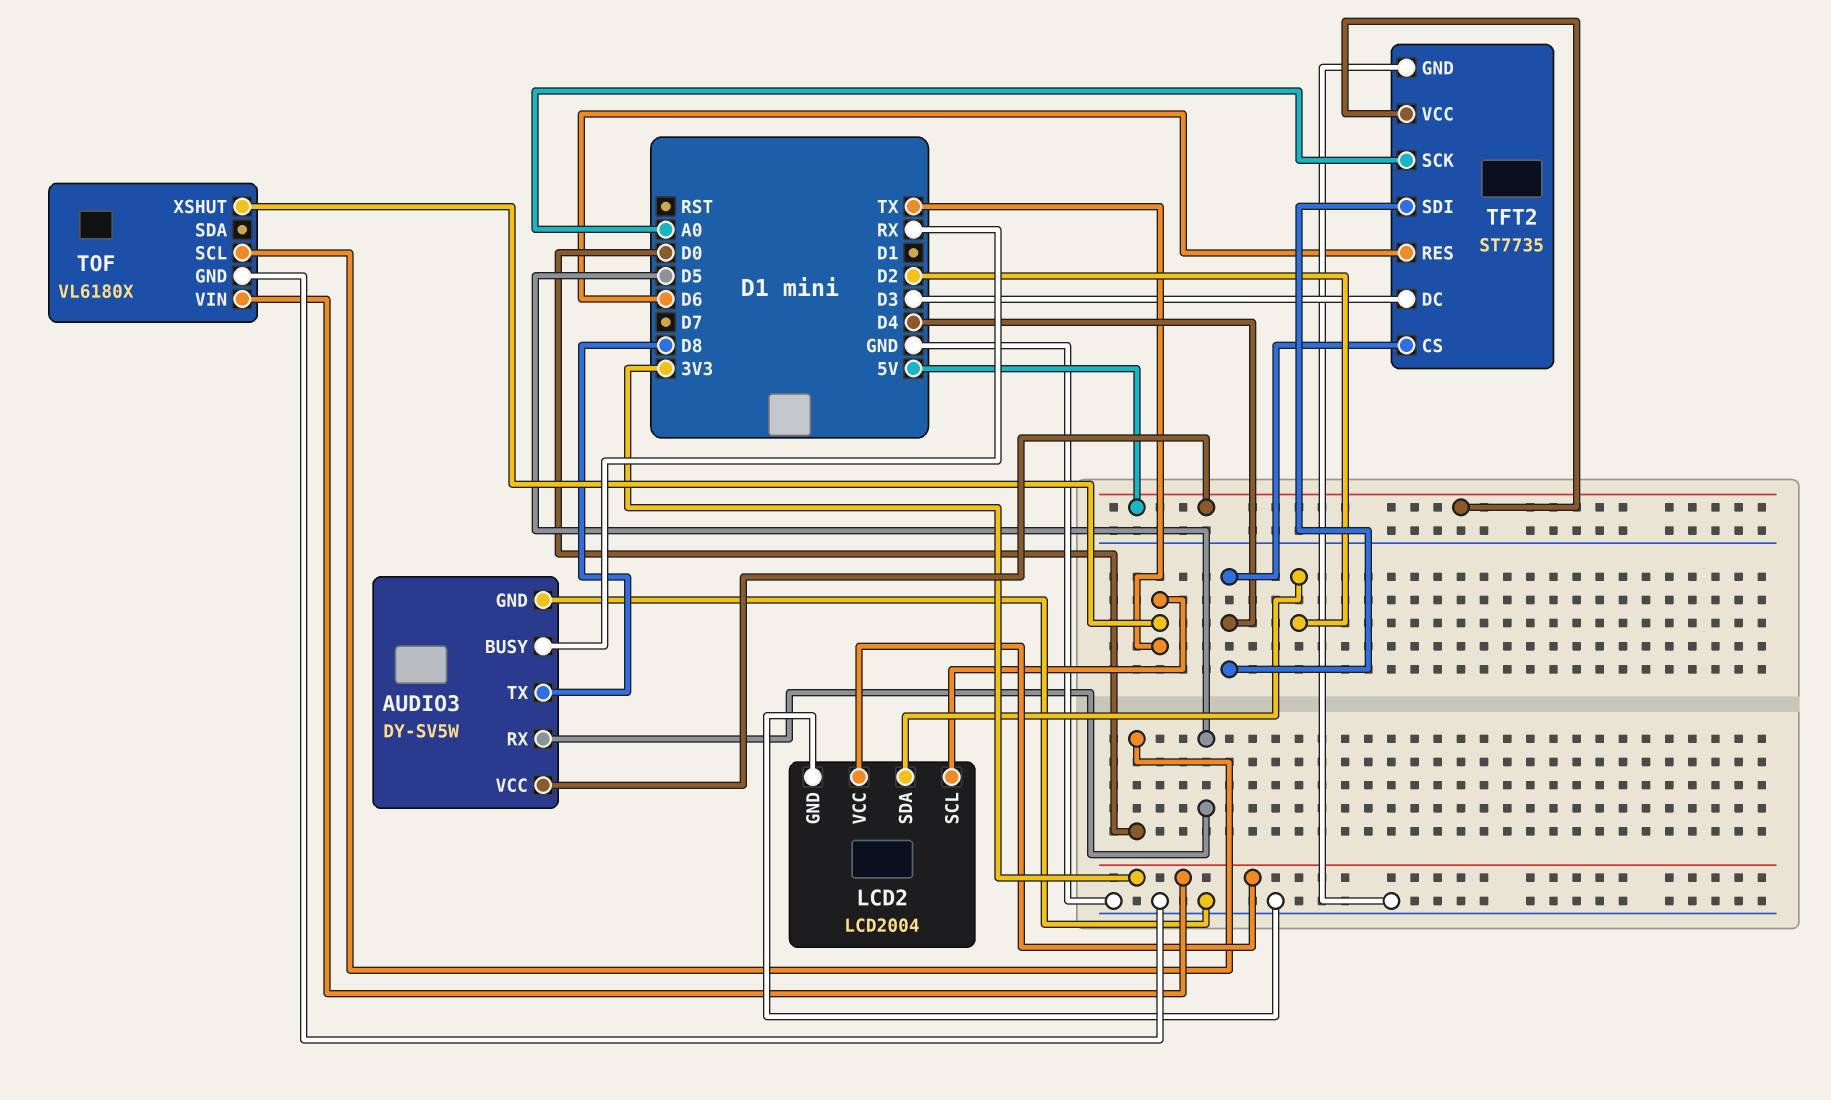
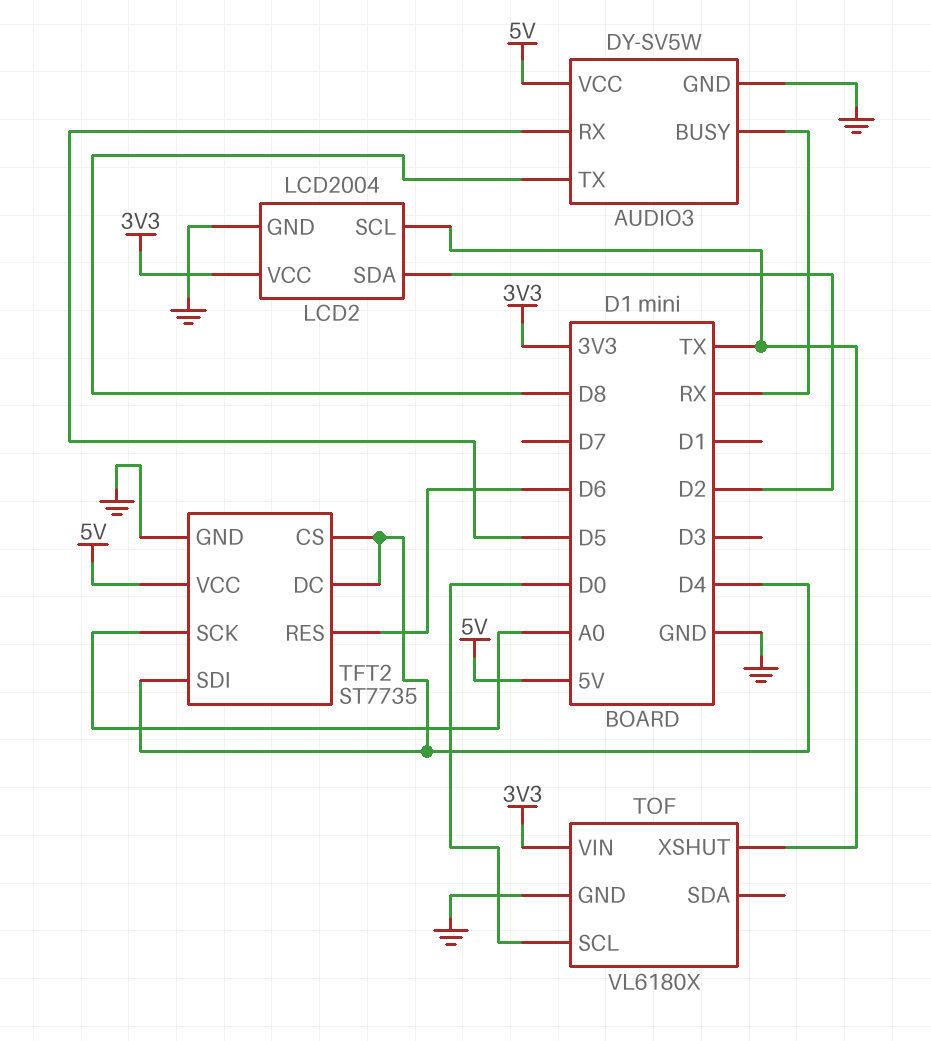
TFT2 pin DC: D3 -> D4

